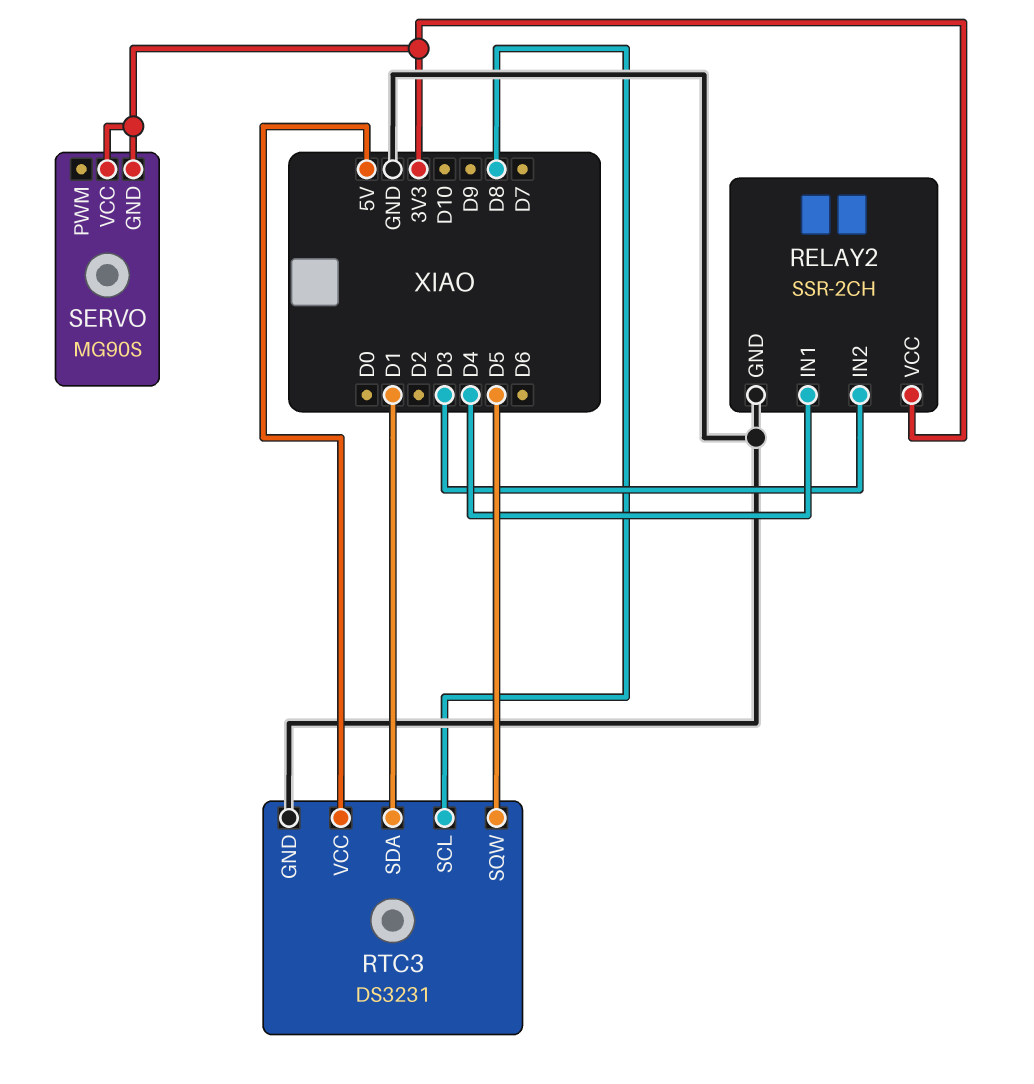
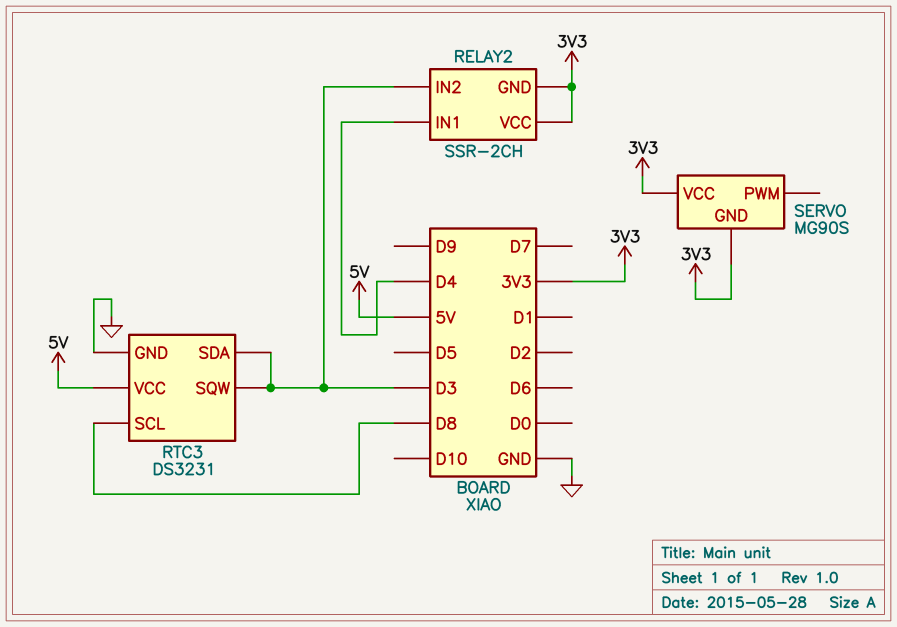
RELAY2 pin GND: GND -> 3V3
RTC3 pin SDA: D1 -> D3
RTC3 pin SQW: D5 -> D3

